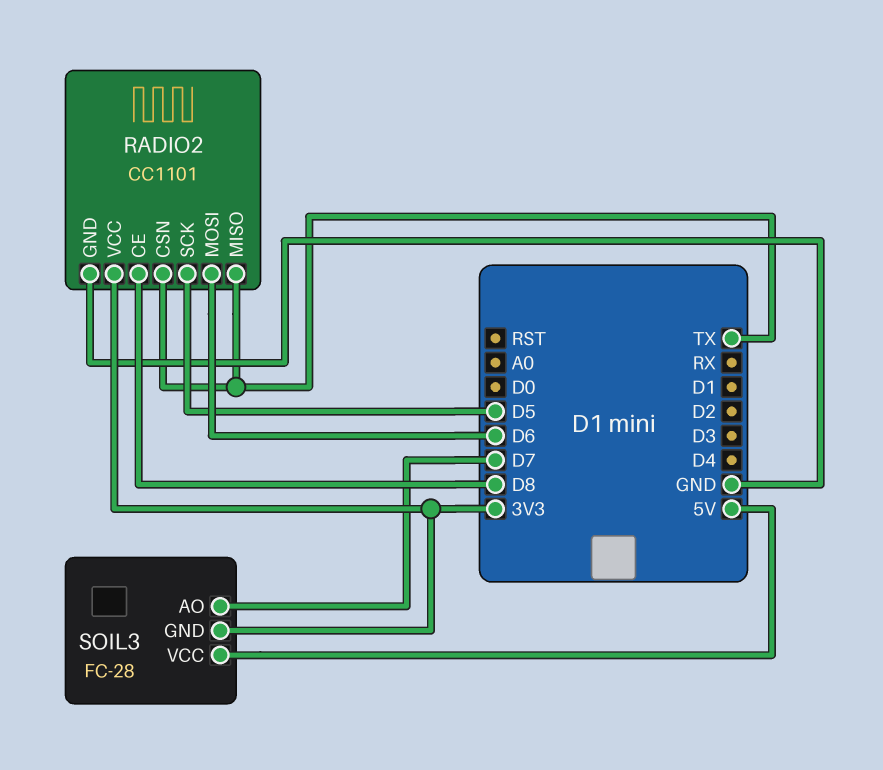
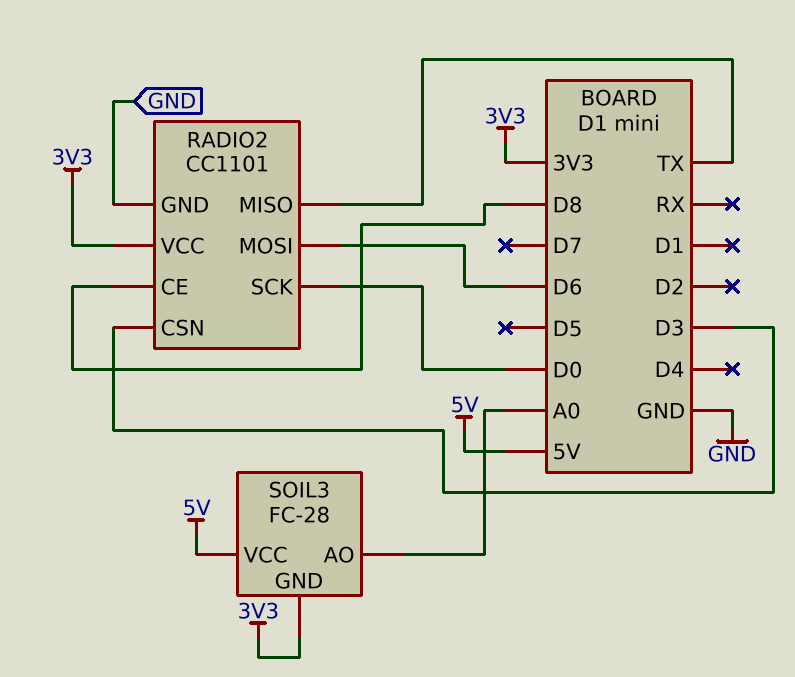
RADIO2 pin CSN: TX -> D3
RADIO2 pin SCK: D5 -> D0
SOIL3 pin AO: D7 -> A0

